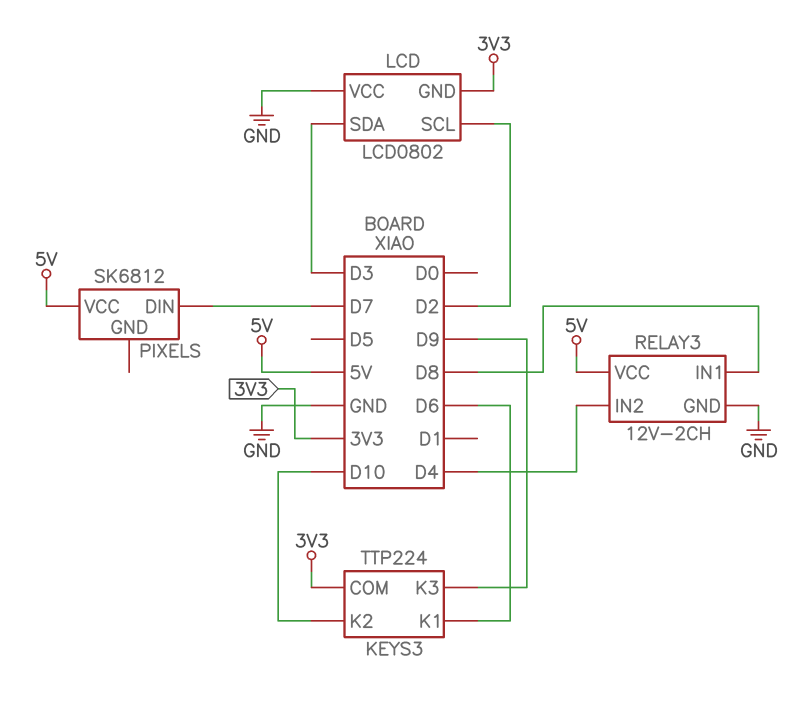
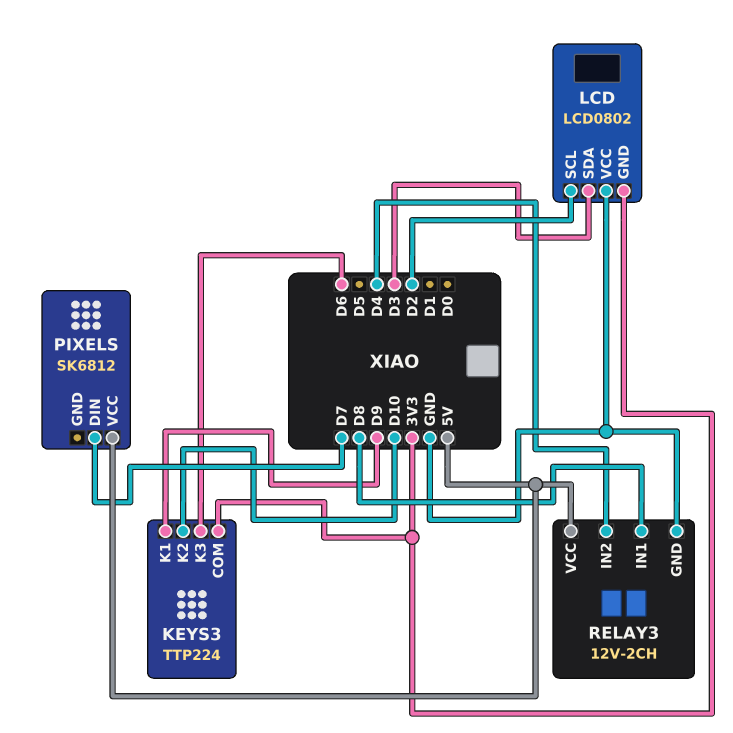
KEYS3 pin K1: D6 -> D9
KEYS3 pin K3: D9 -> D6

